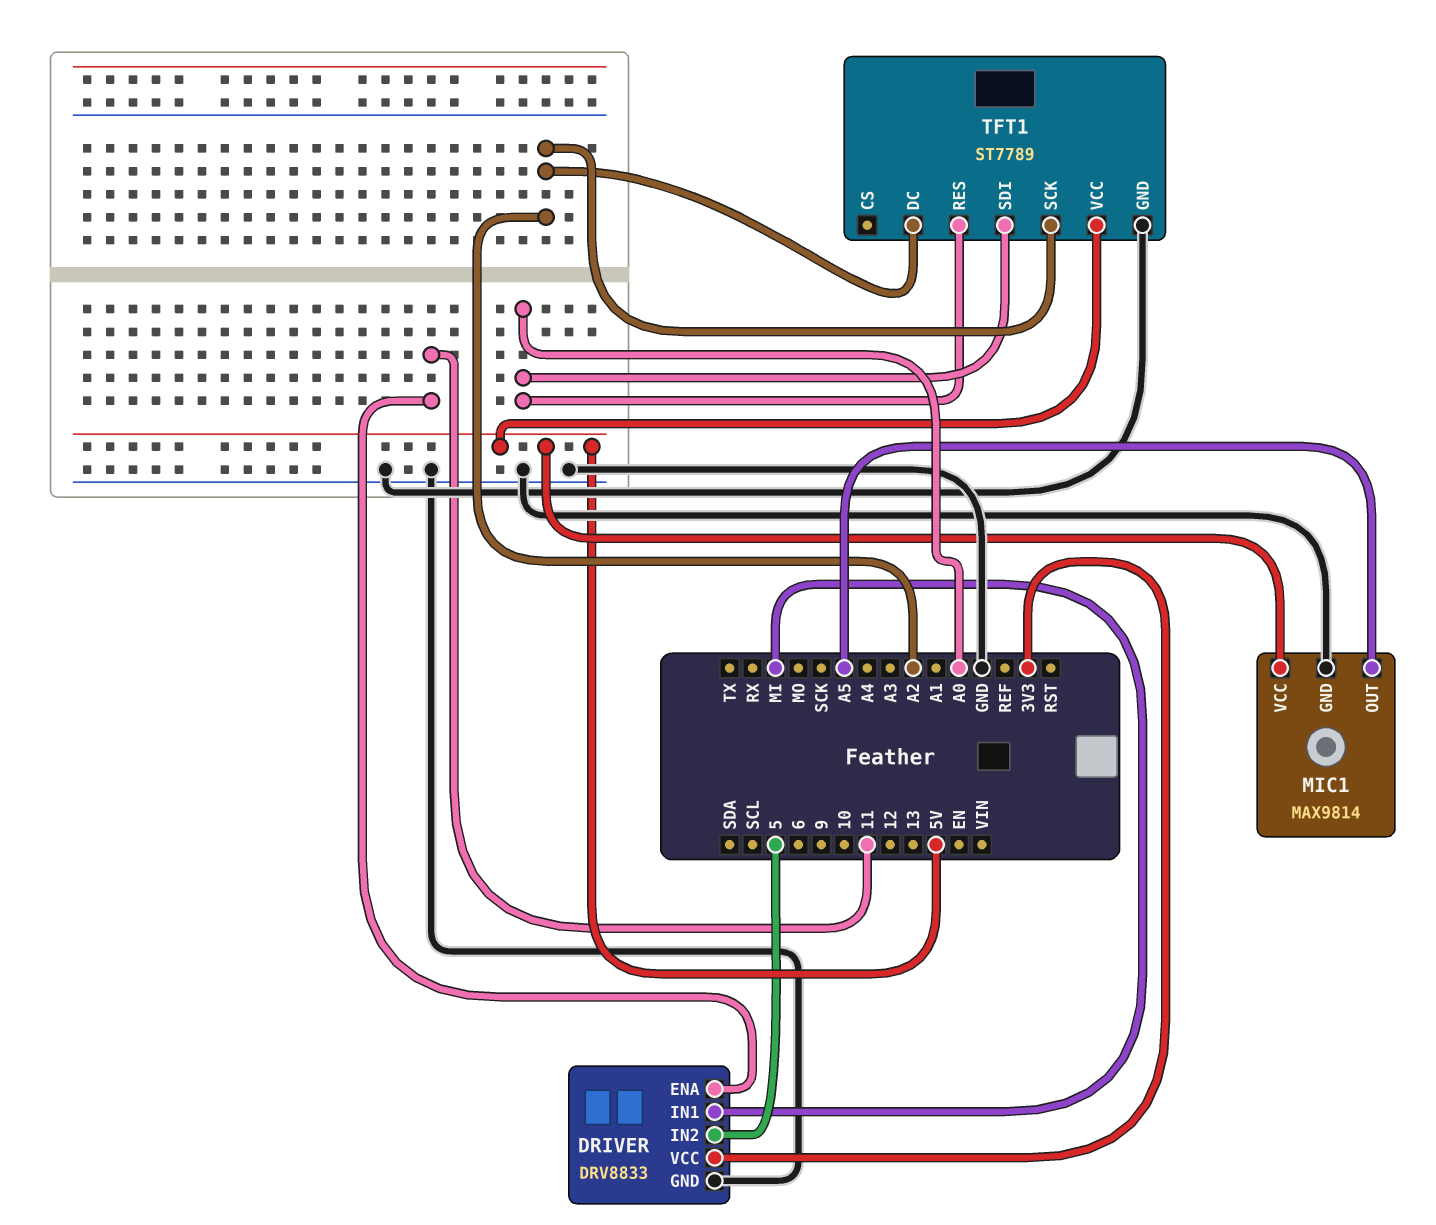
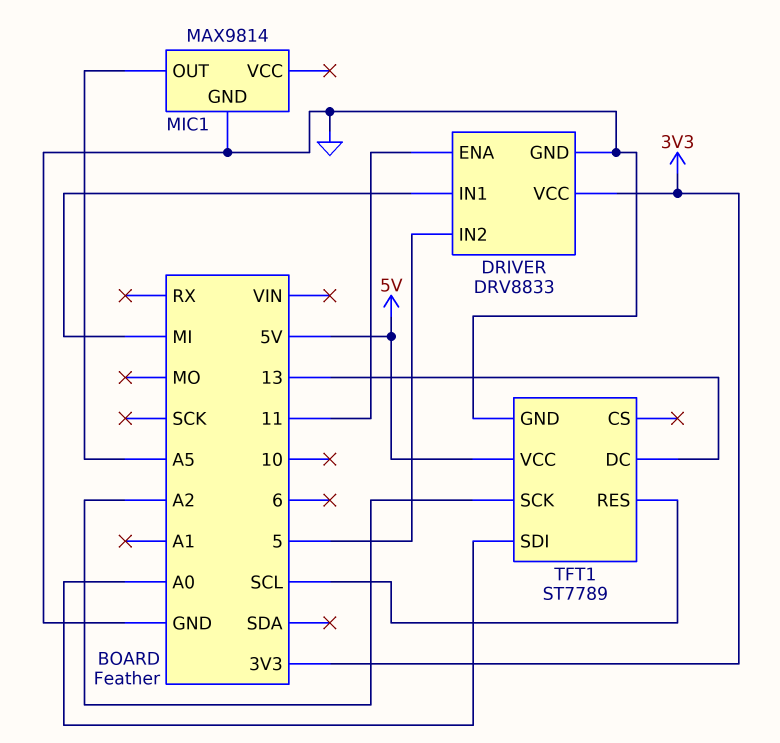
MIC1 pin VCC: 5V -> none
TFT1 pin DC: A2 -> 13
TFT1 pin RES: A0 -> SCL

